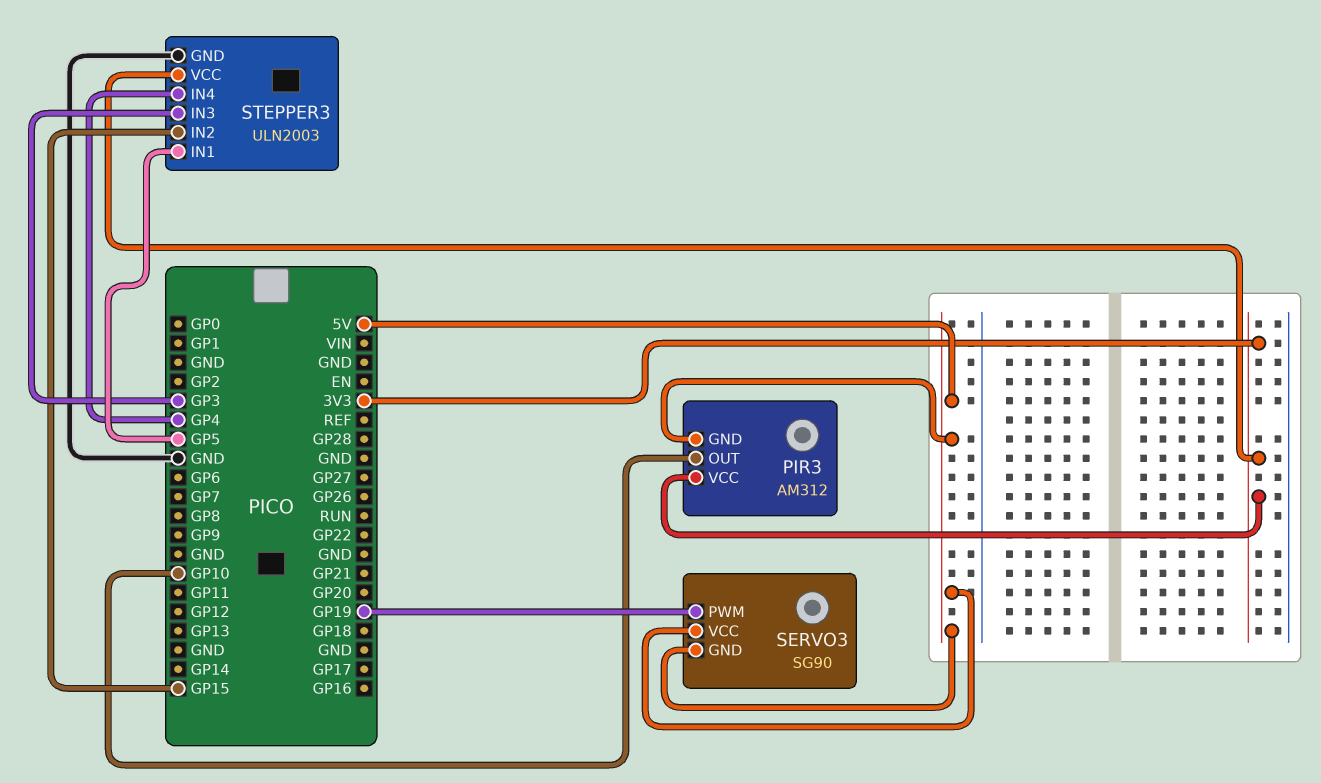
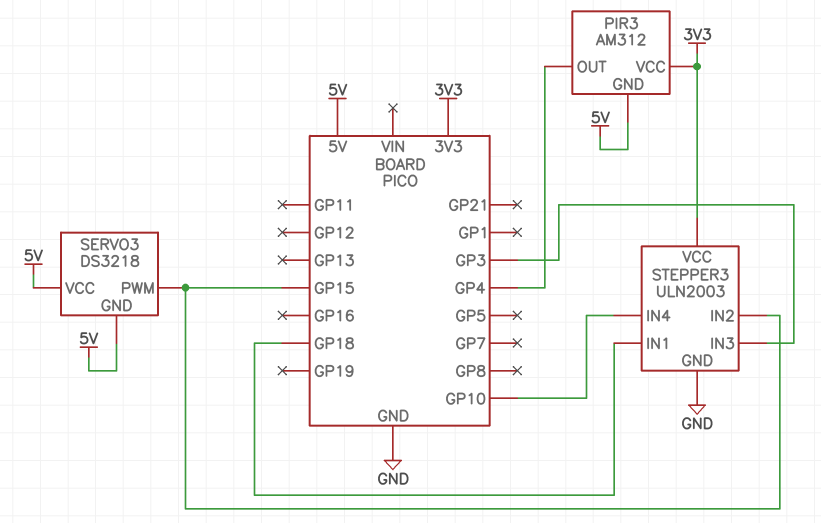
PIR3 pin OUT: GP10 -> GP4
SERVO3: SG90 -> DS3218
SERVO3 pin PWM: GP19 -> GP15
STEPPER3 pin IN1: GP5 -> GP18
STEPPER3 pin IN4: GP4 -> GP10

